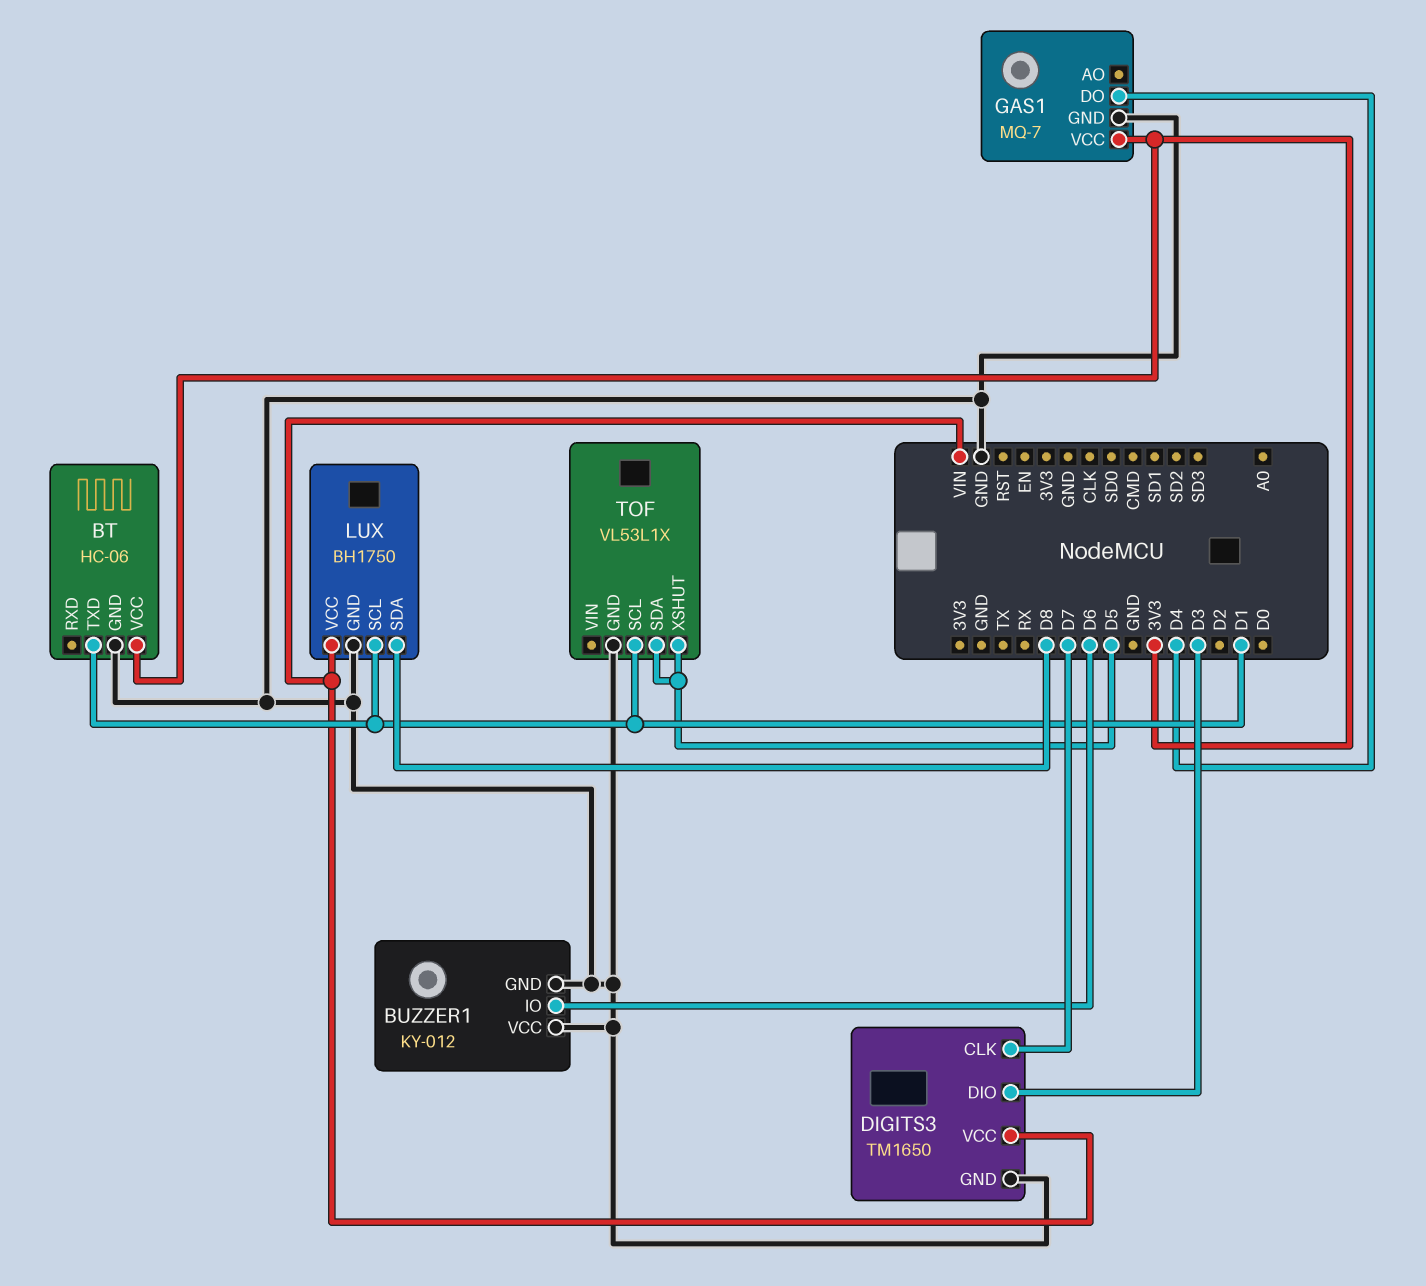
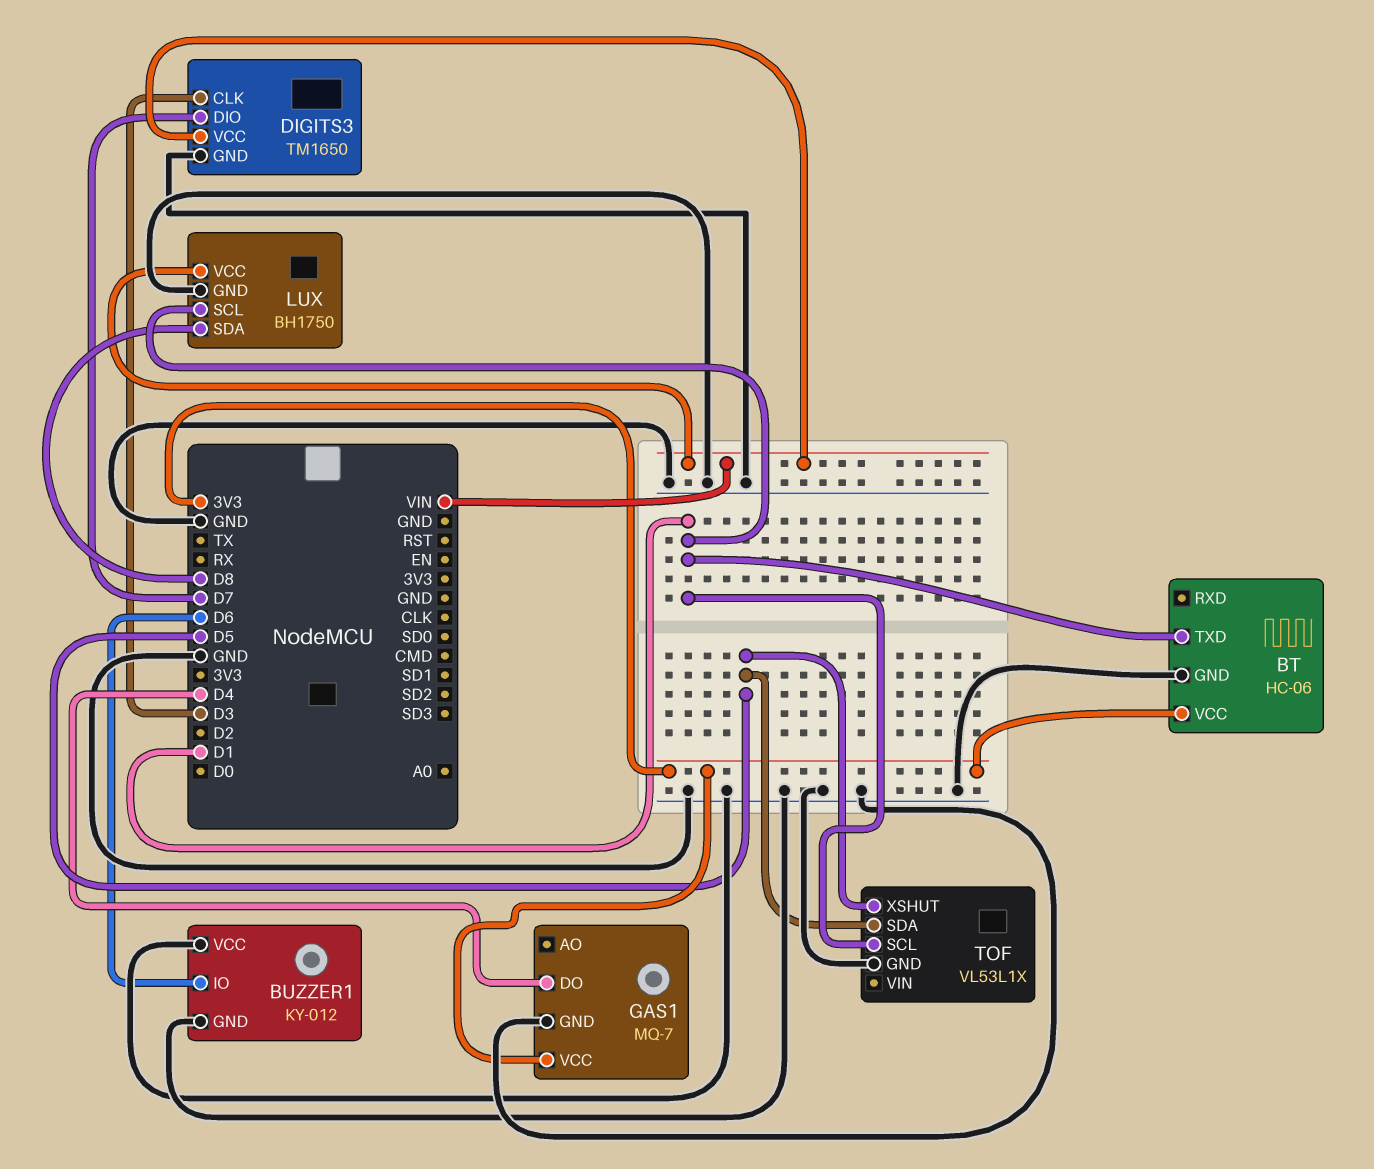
DIGITS3 pin CLK: D7 -> D3
DIGITS3 pin DIO: D3 -> D7

